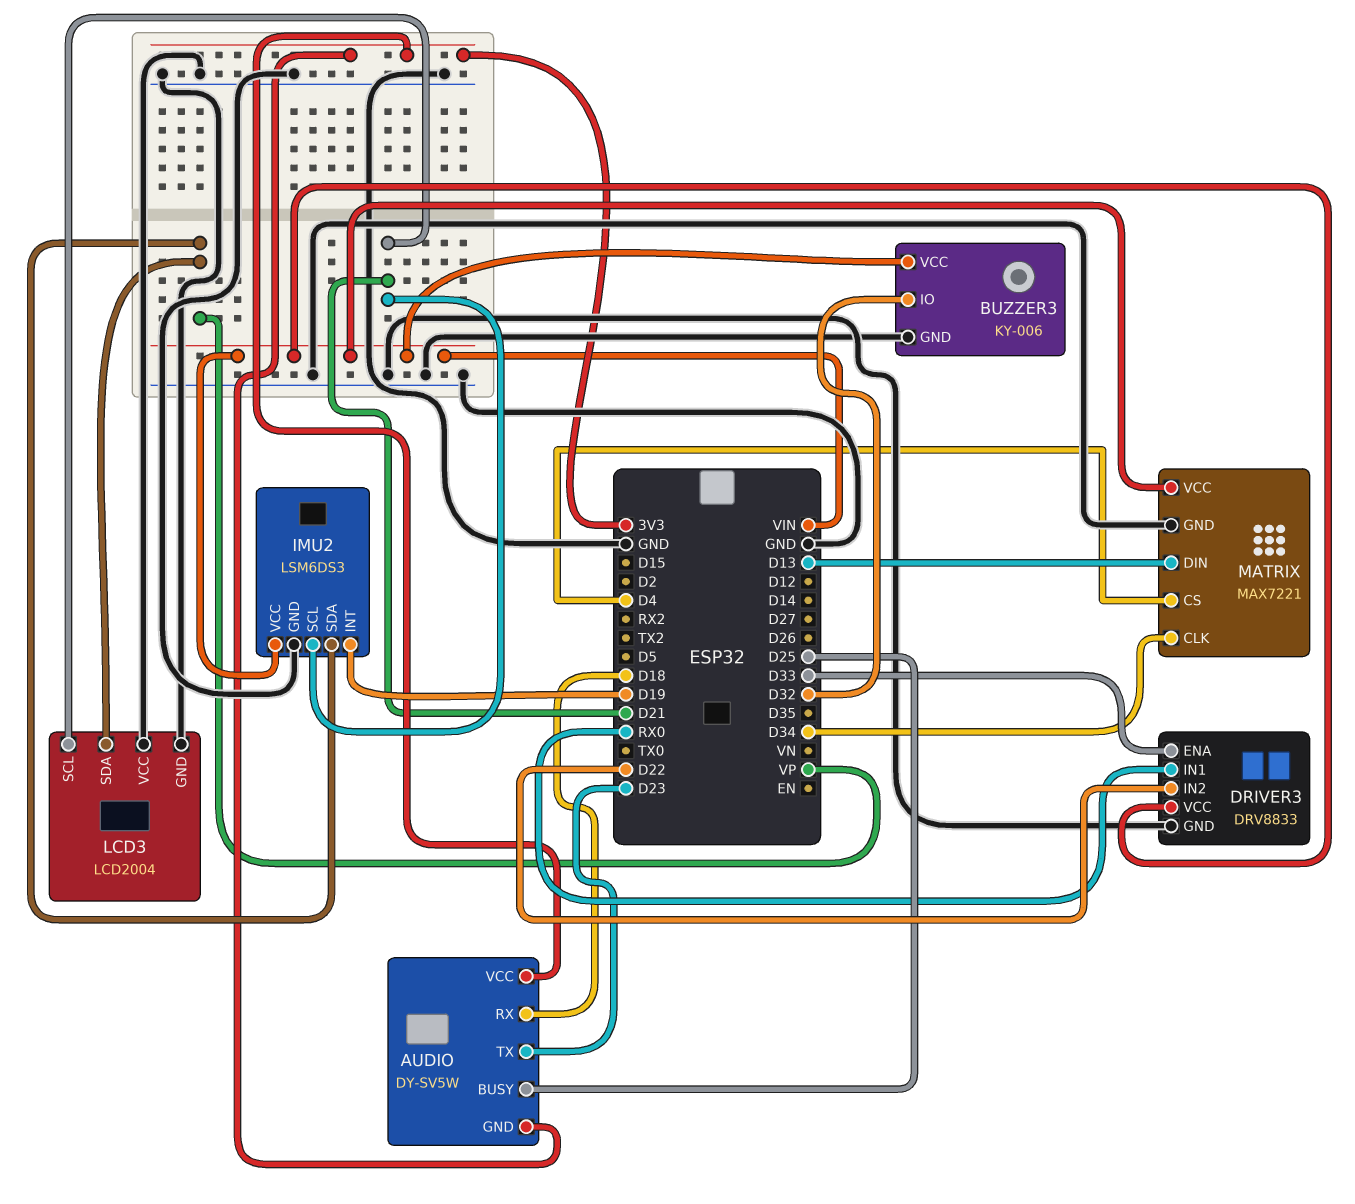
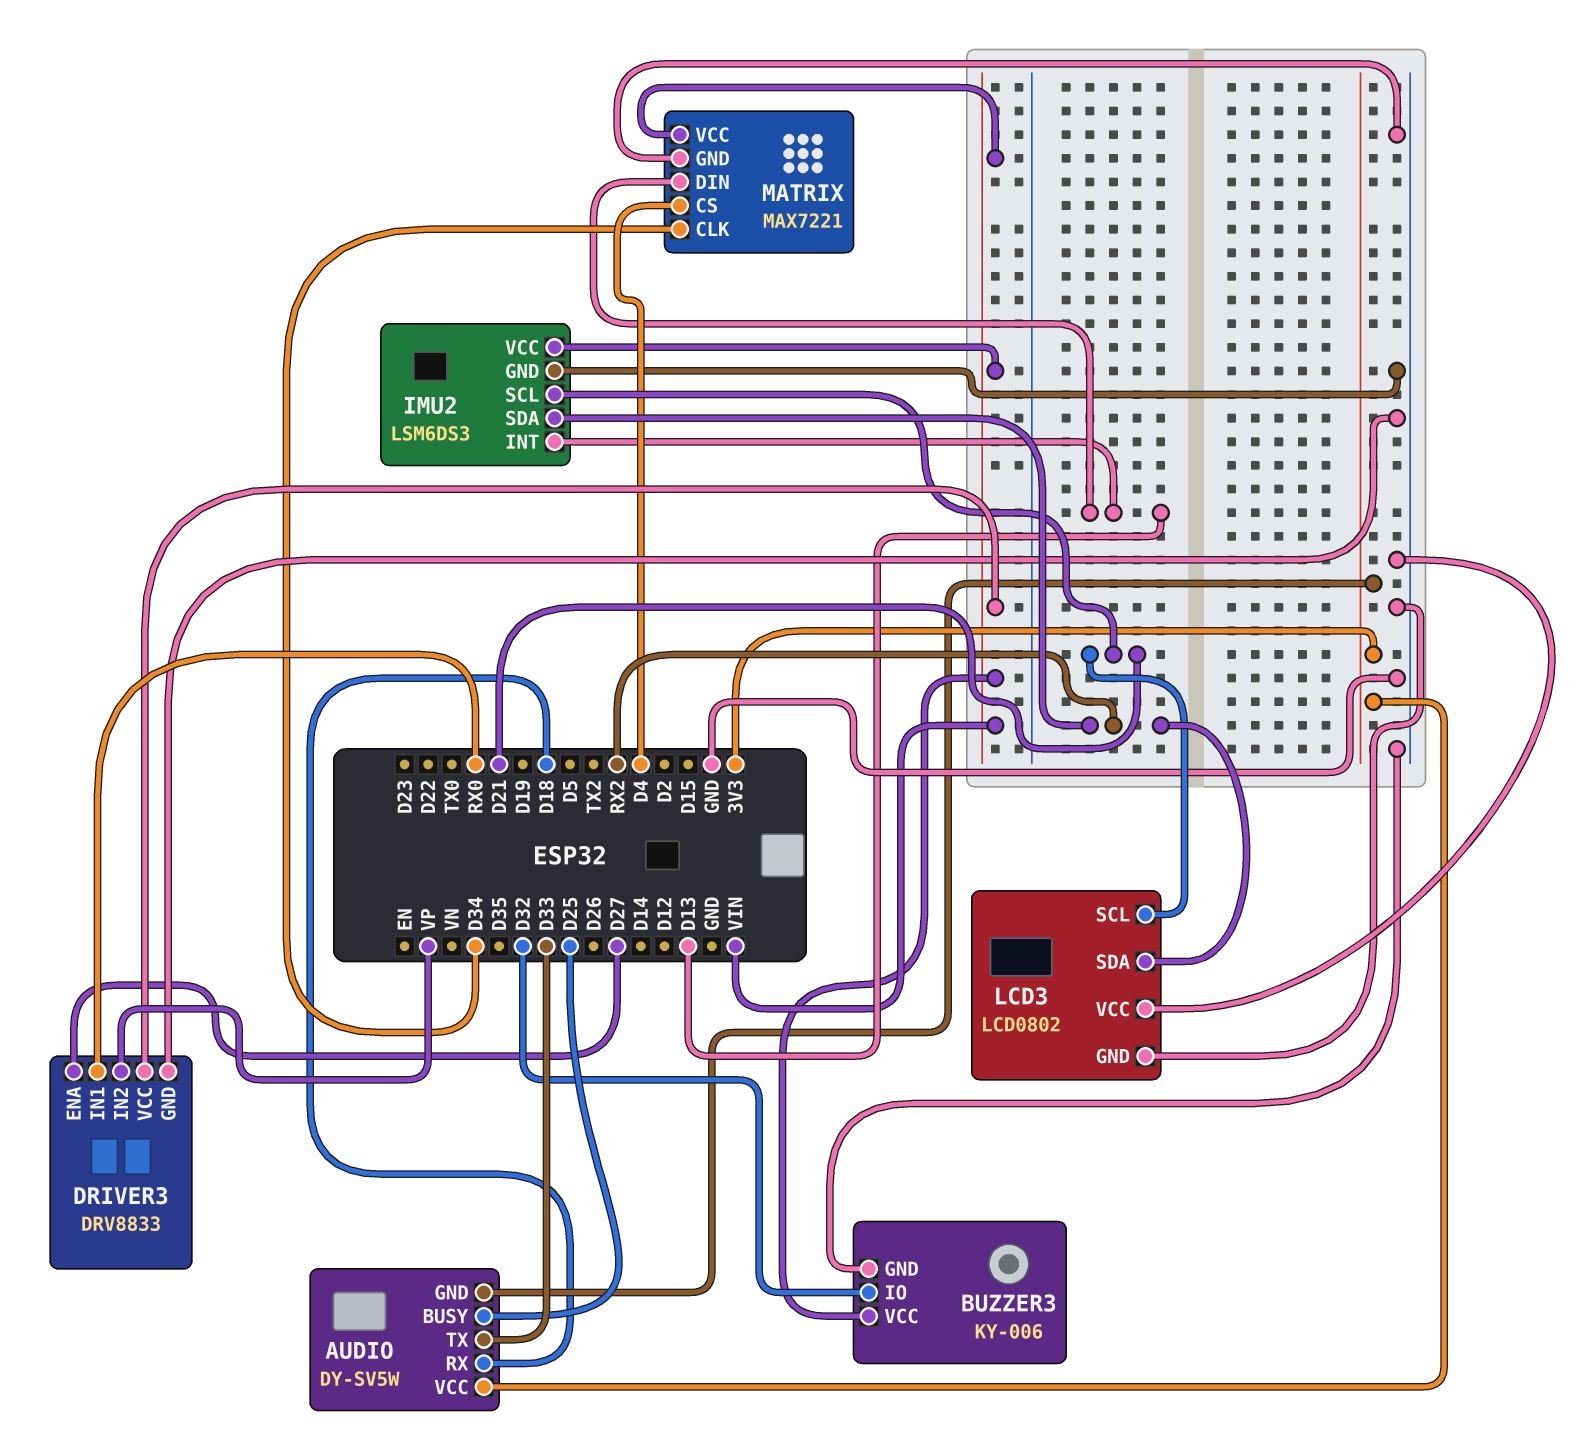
AUDIO pin TX: D23 -> D33
DRIVER3 pin ENA: D33 -> D27
DRIVER3 pin IN2: D22 -> VP
IMU2 pin INT: D19 -> D13
IMU2 pin SDA: VP -> RX2
LCD3: LCD2004 -> LCD0802
LCD3 pin SDA: VP -> RX2

